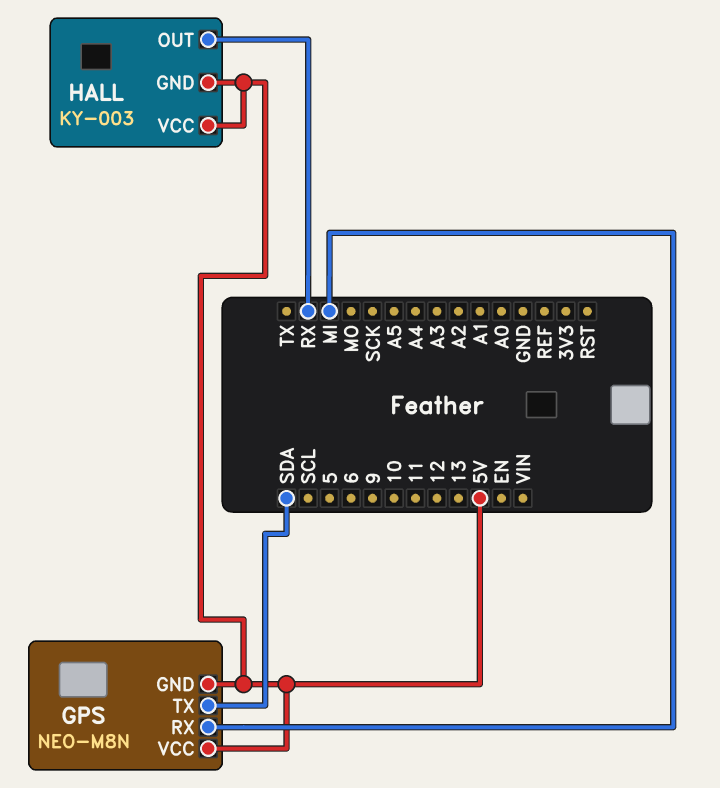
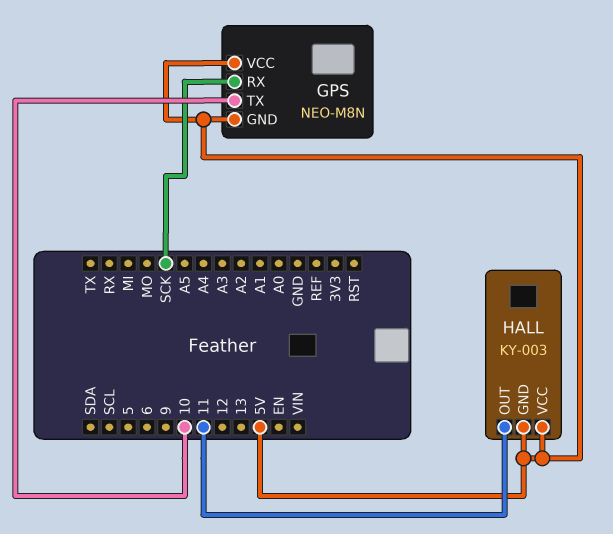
GPS pin RX: MI -> SCK
GPS pin TX: SDA -> 10
HALL pin OUT: RX -> 11

